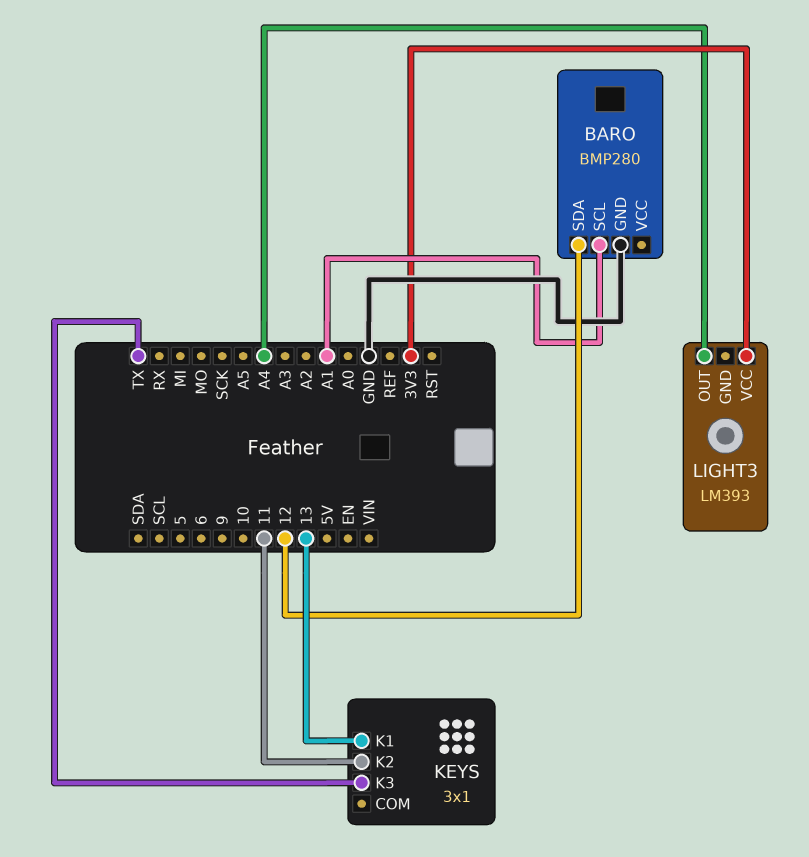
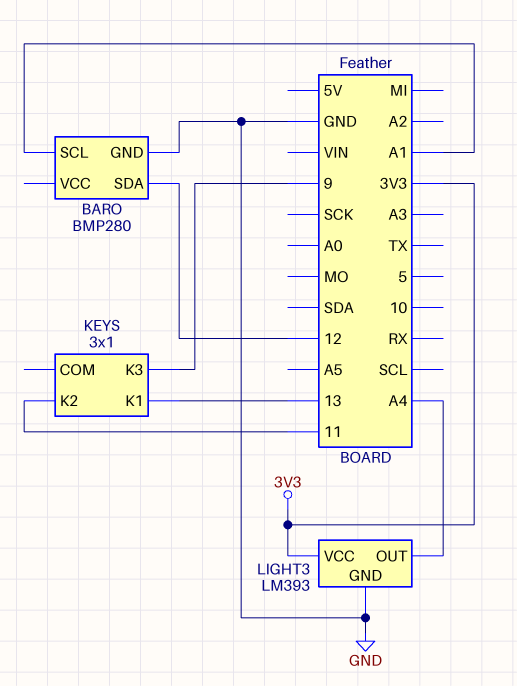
KEYS pin K3: TX -> 9
LIGHT3 pin GND: none -> GND

